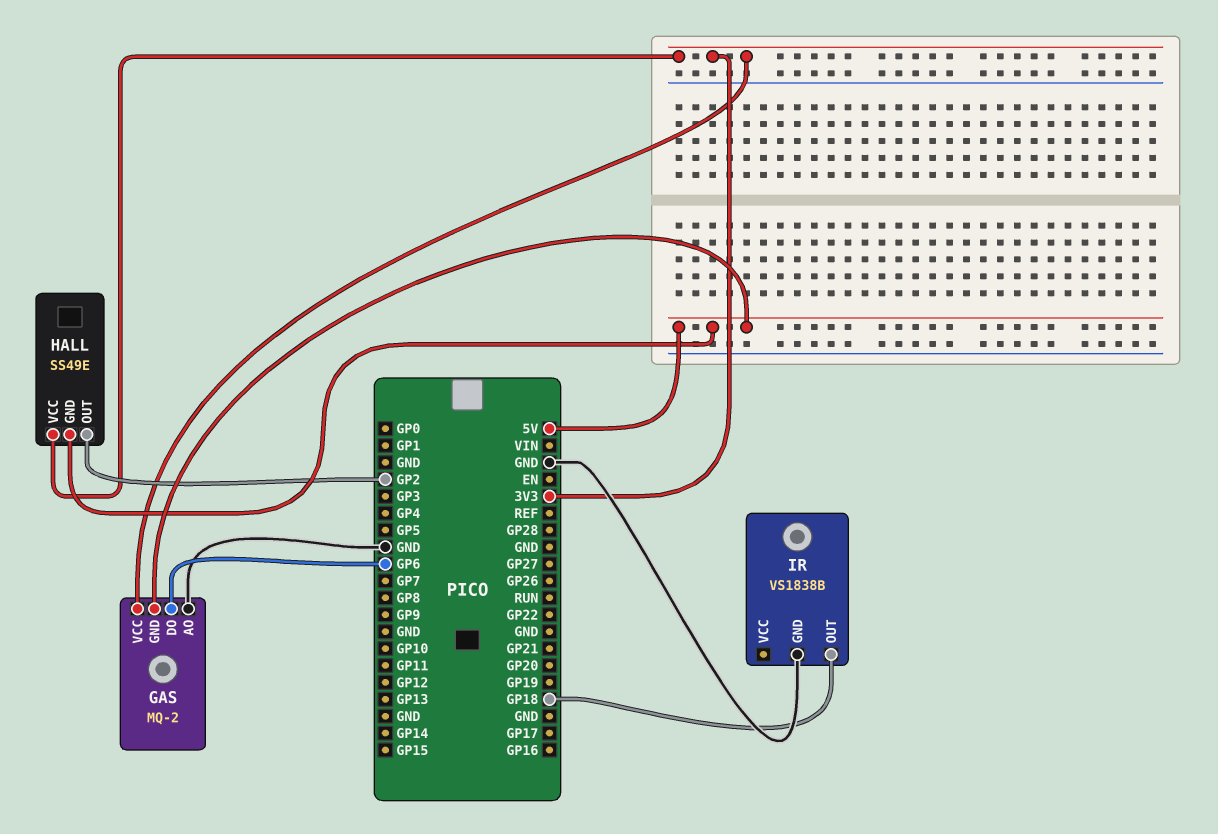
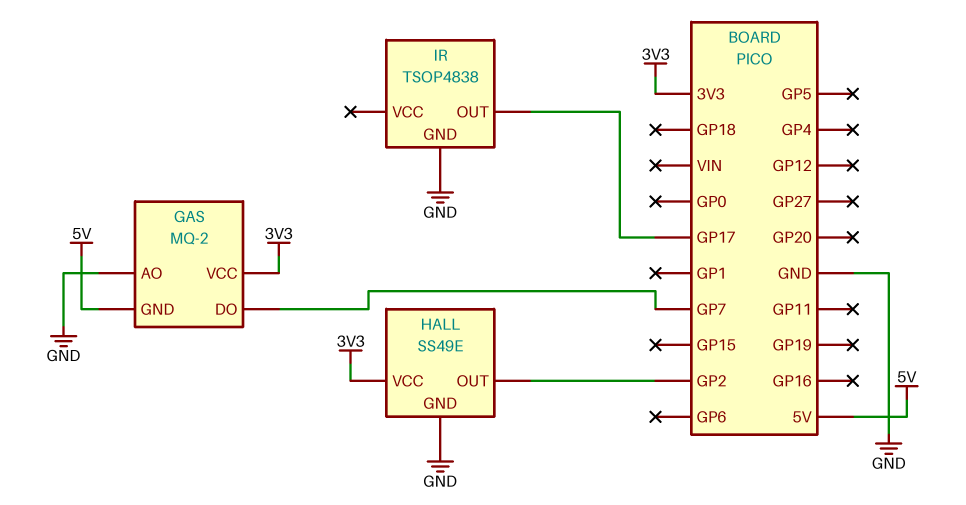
GAS pin DO: GP6 -> GP7
HALL pin GND: 5V -> GND
IR: VS1838B -> TSOP4838
IR pin OUT: GP18 -> GP17

